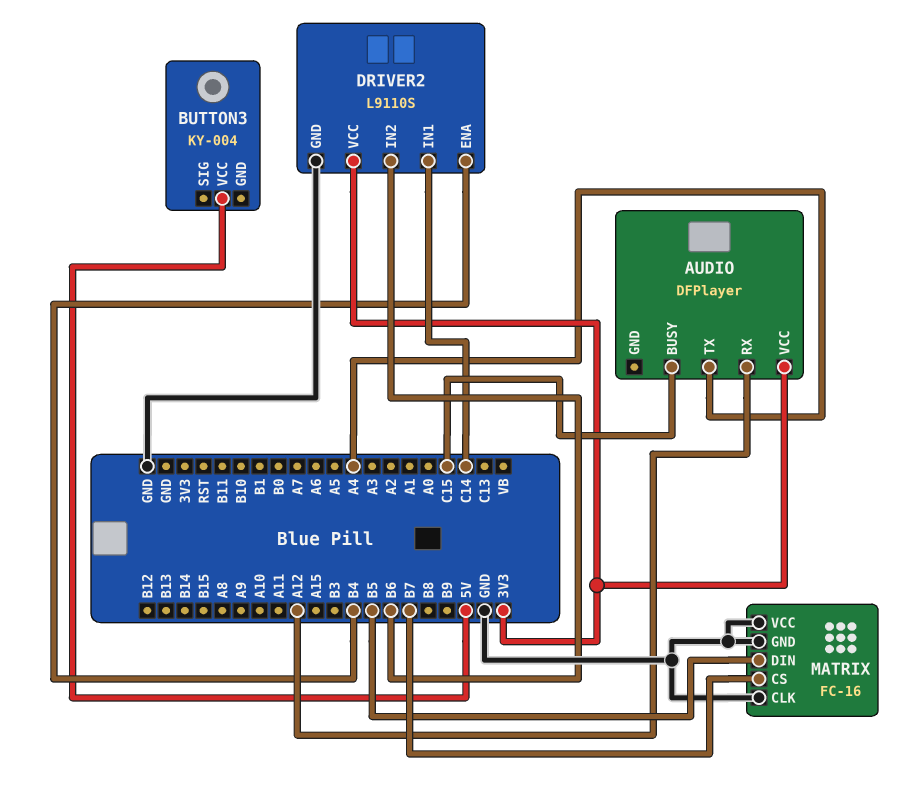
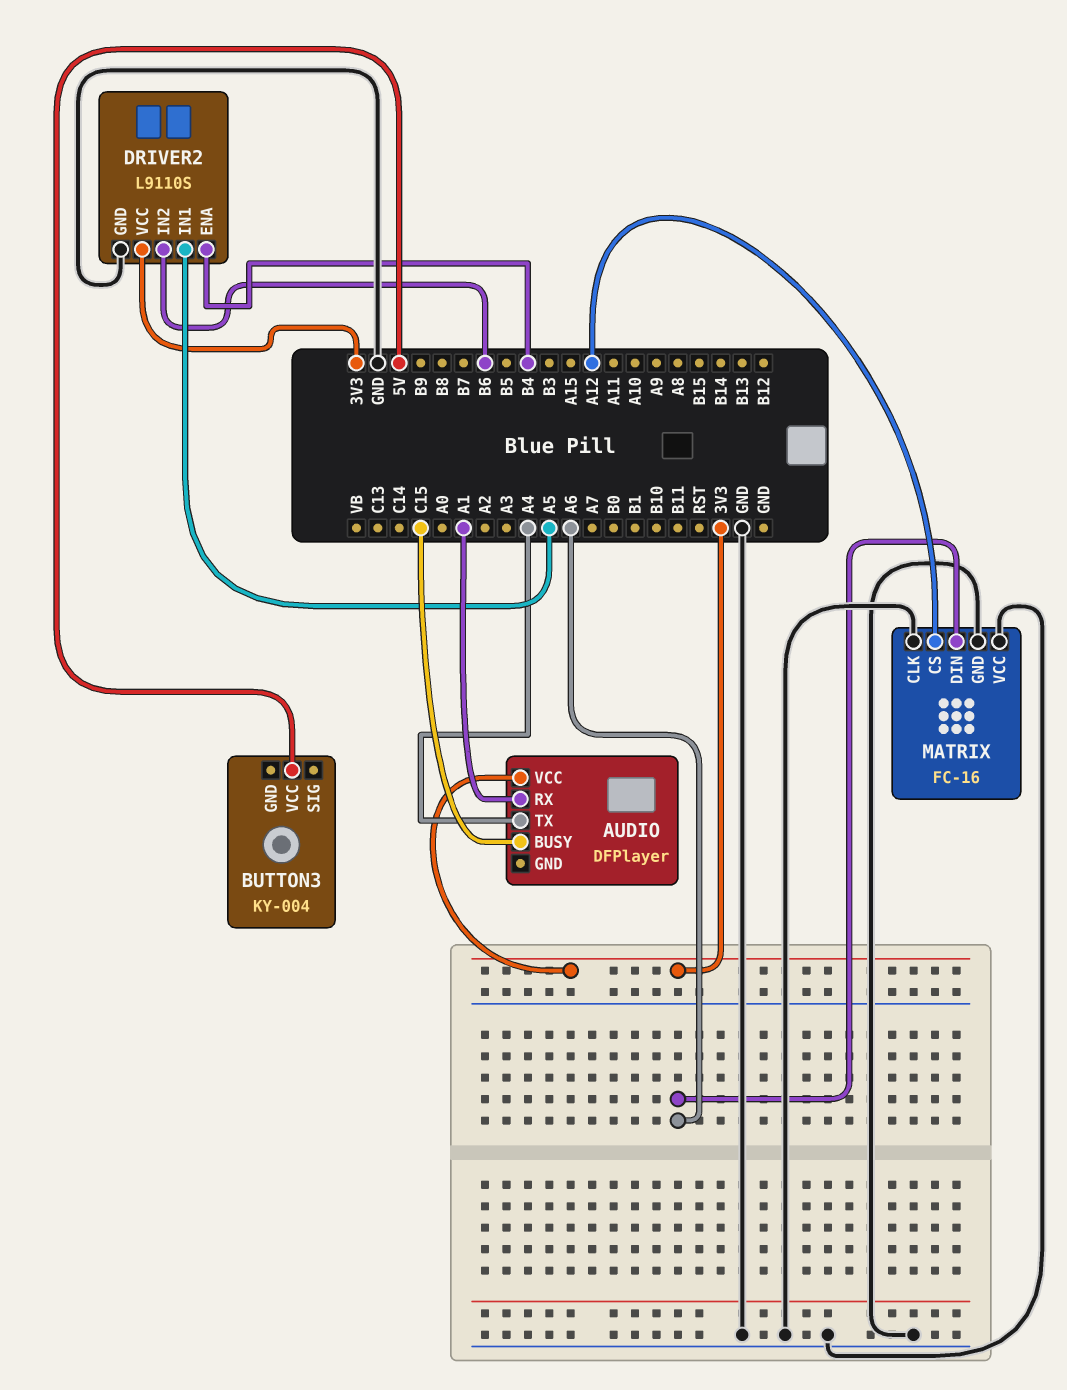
AUDIO pin RX: A12 -> A1
DRIVER2 pin IN1: C14 -> A5
MATRIX pin CS: B7 -> A12
MATRIX pin DIN: B5 -> A6

